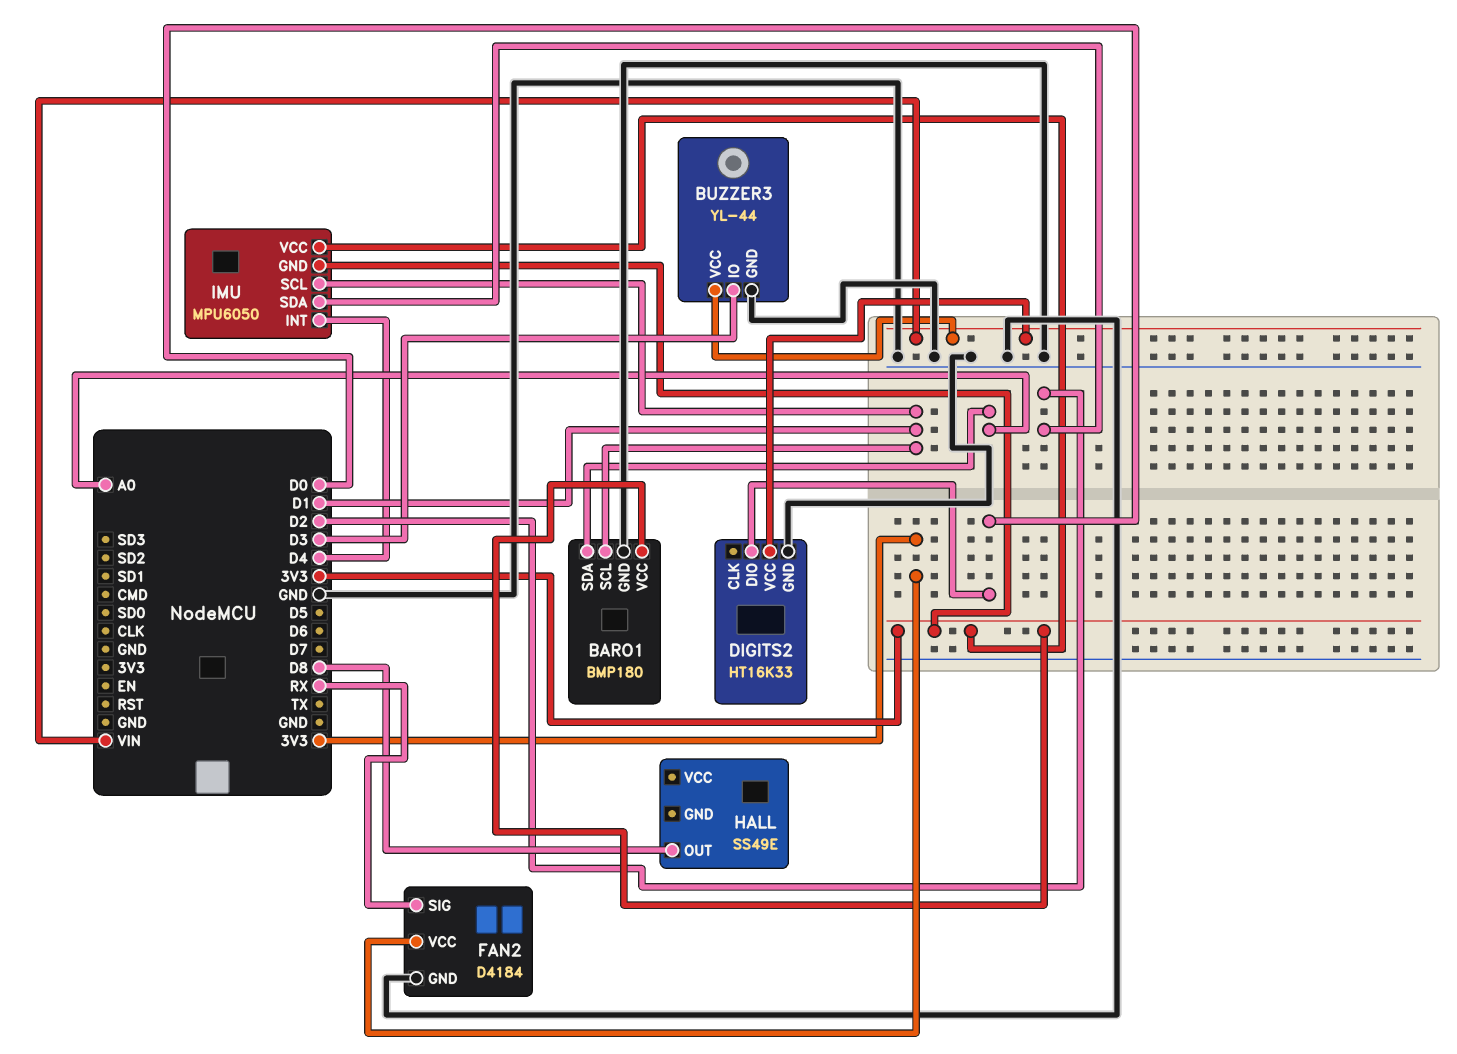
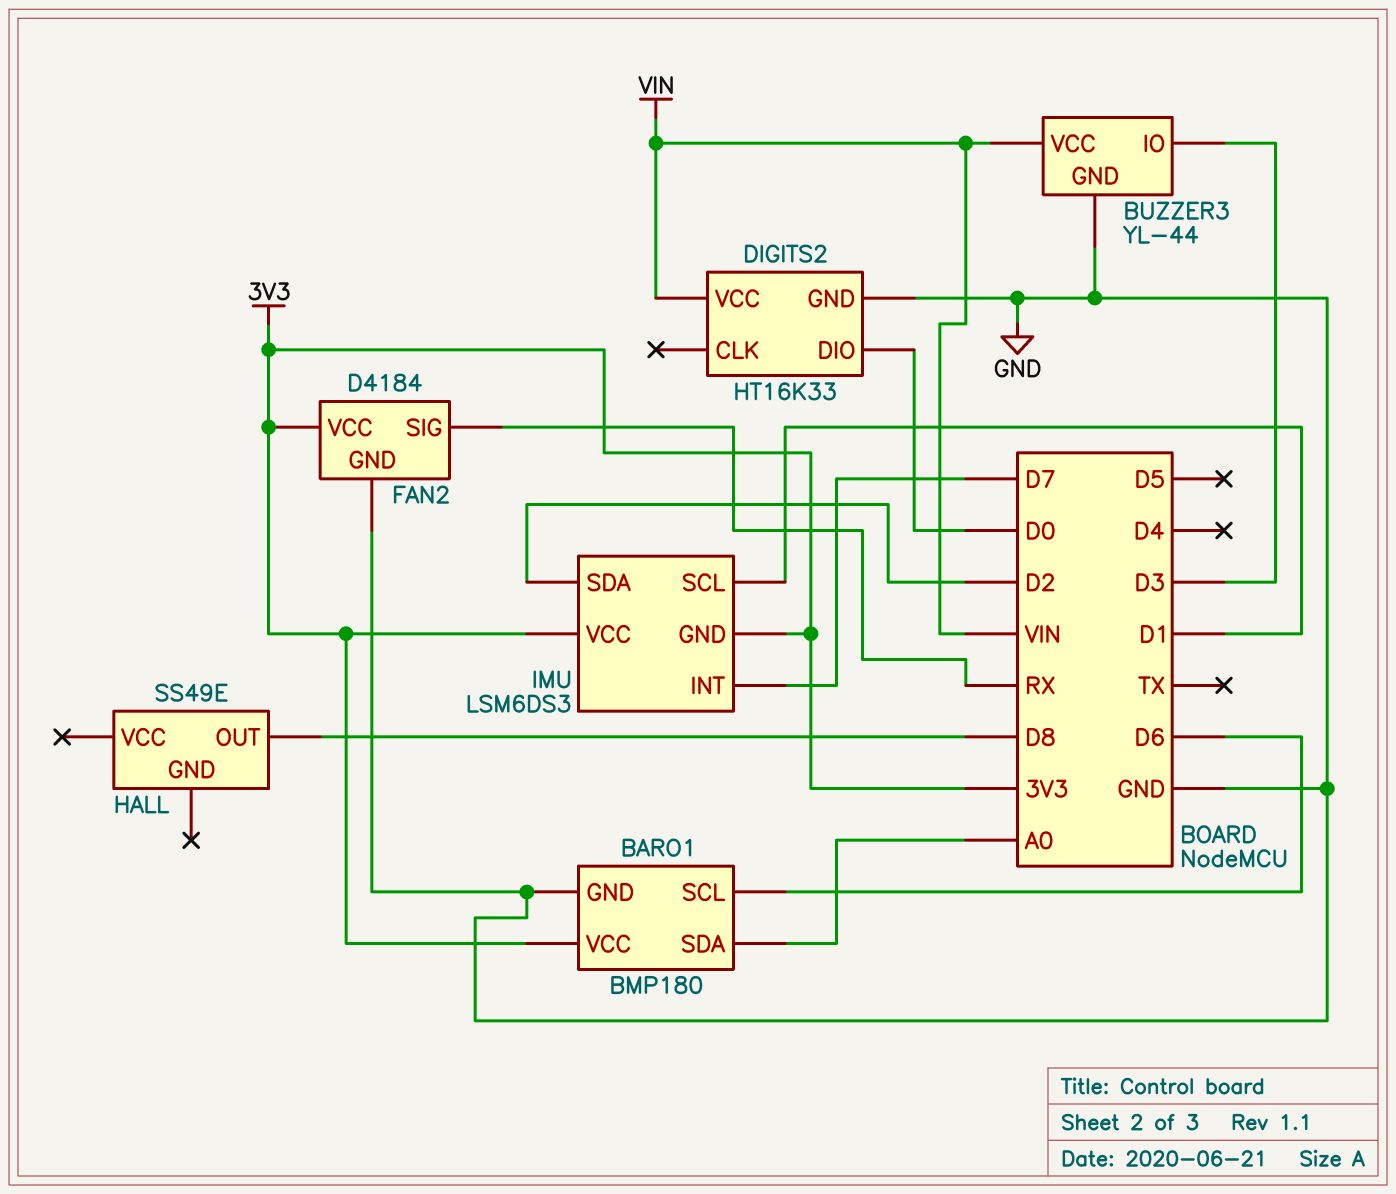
BARO1 pin SCL: D1 -> D6
IMU: MPU6050 -> LSM6DS3
IMU pin INT: D4 -> D7

